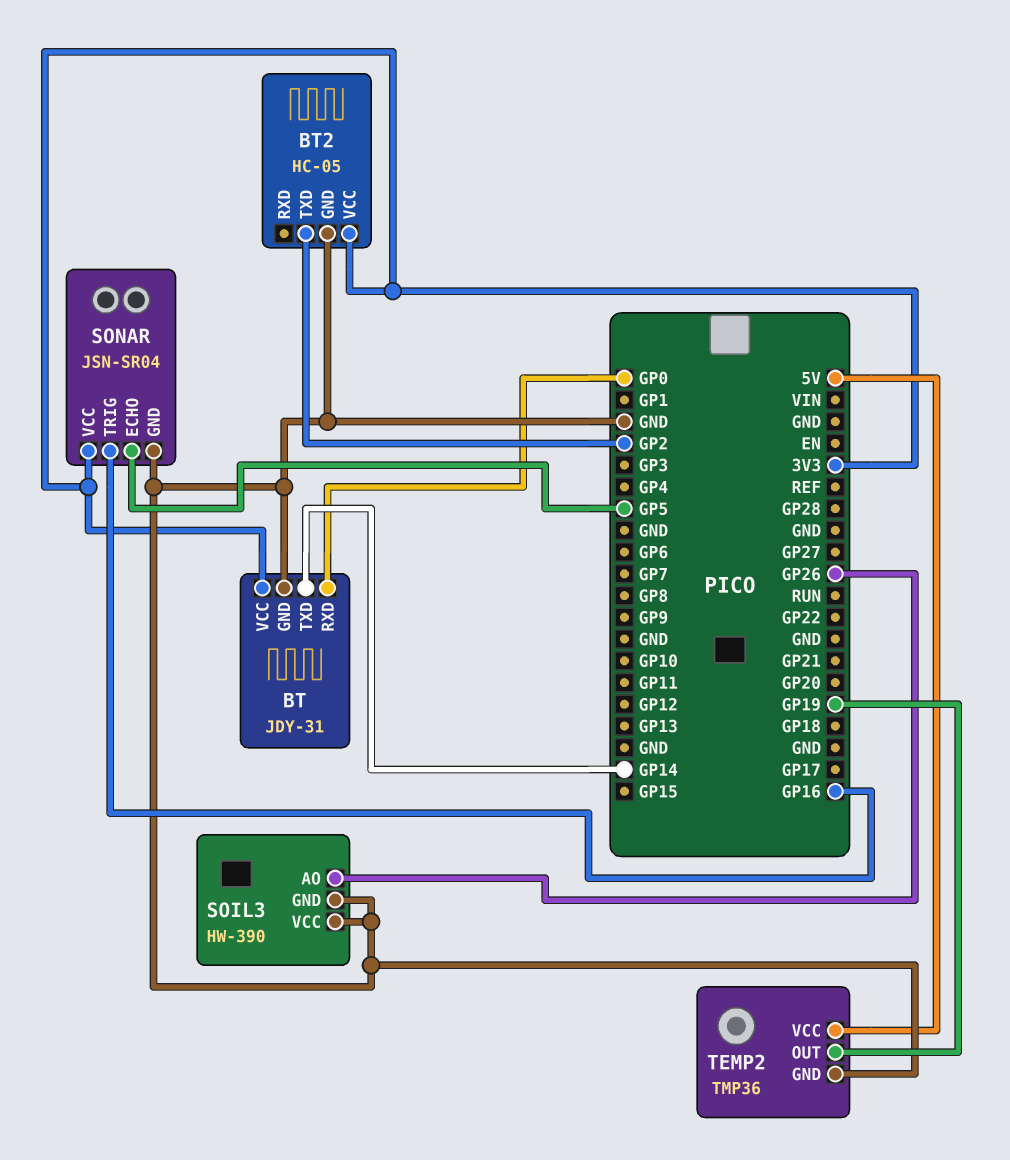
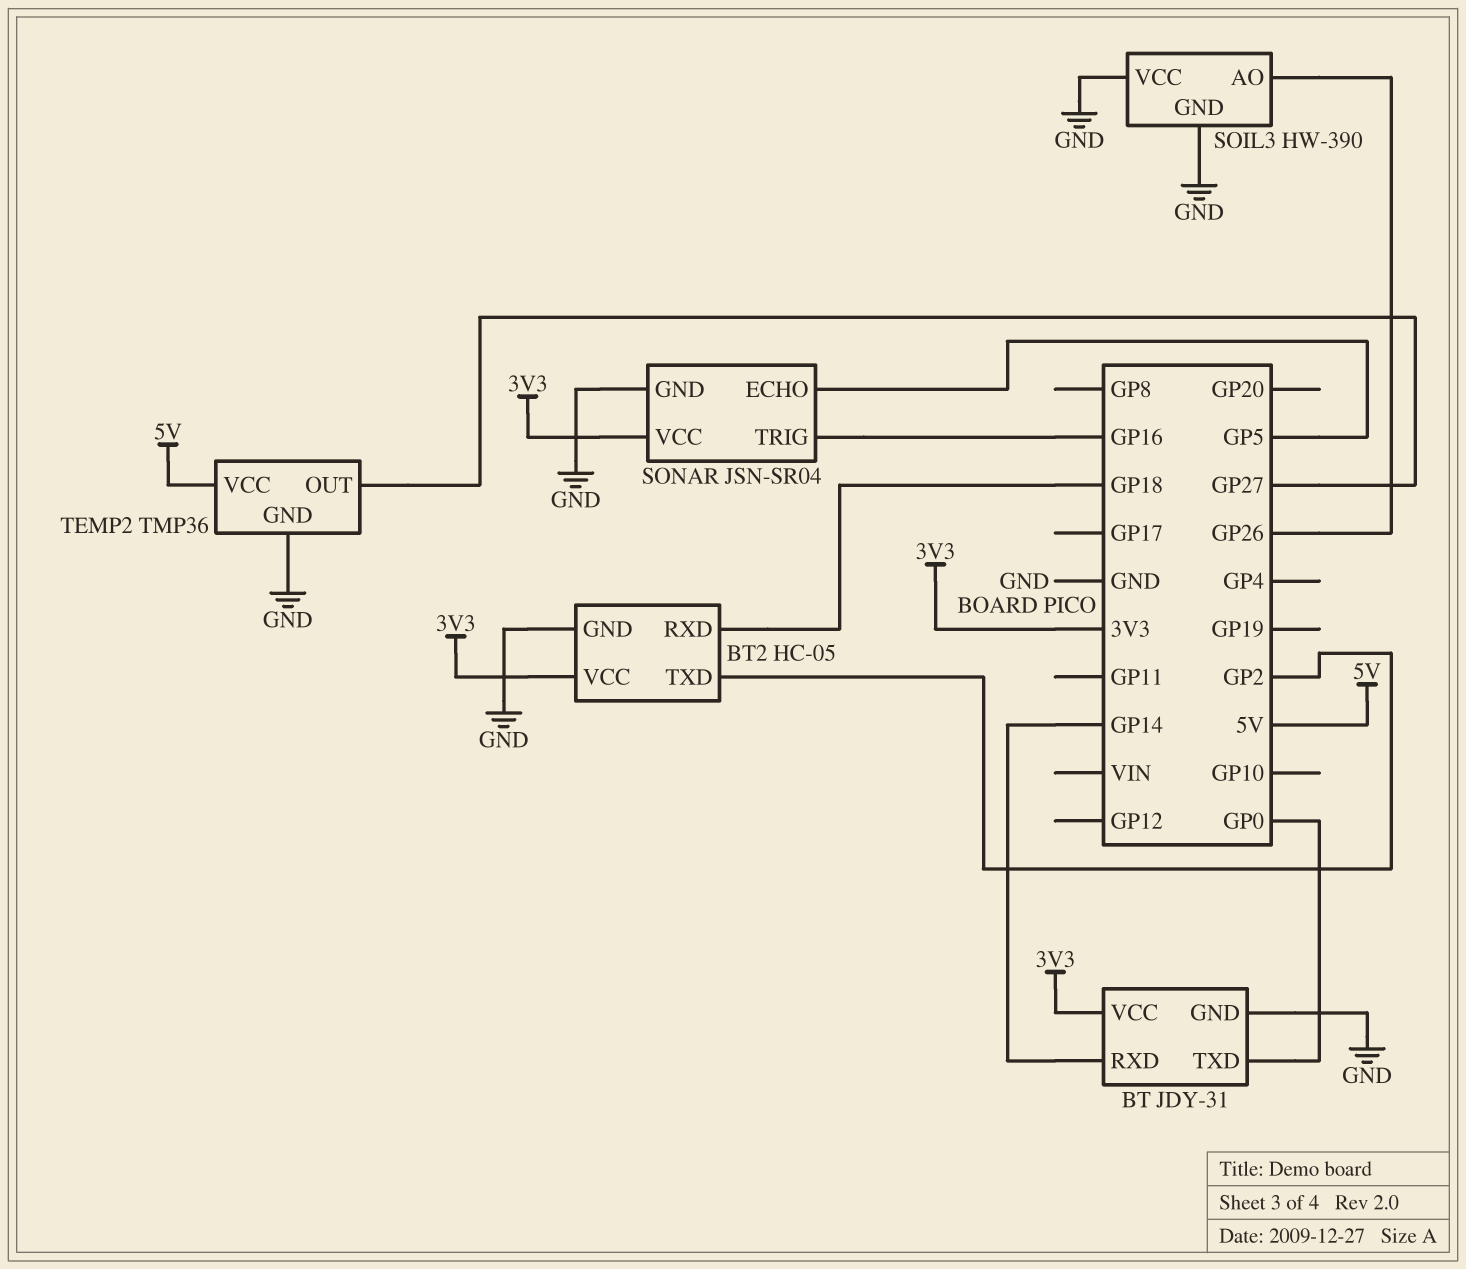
BT pin RXD: GP0 -> GP14
BT pin TXD: GP14 -> GP0
BT2 pin RXD: none -> GP18
TEMP2 pin OUT: GP19 -> GP27

